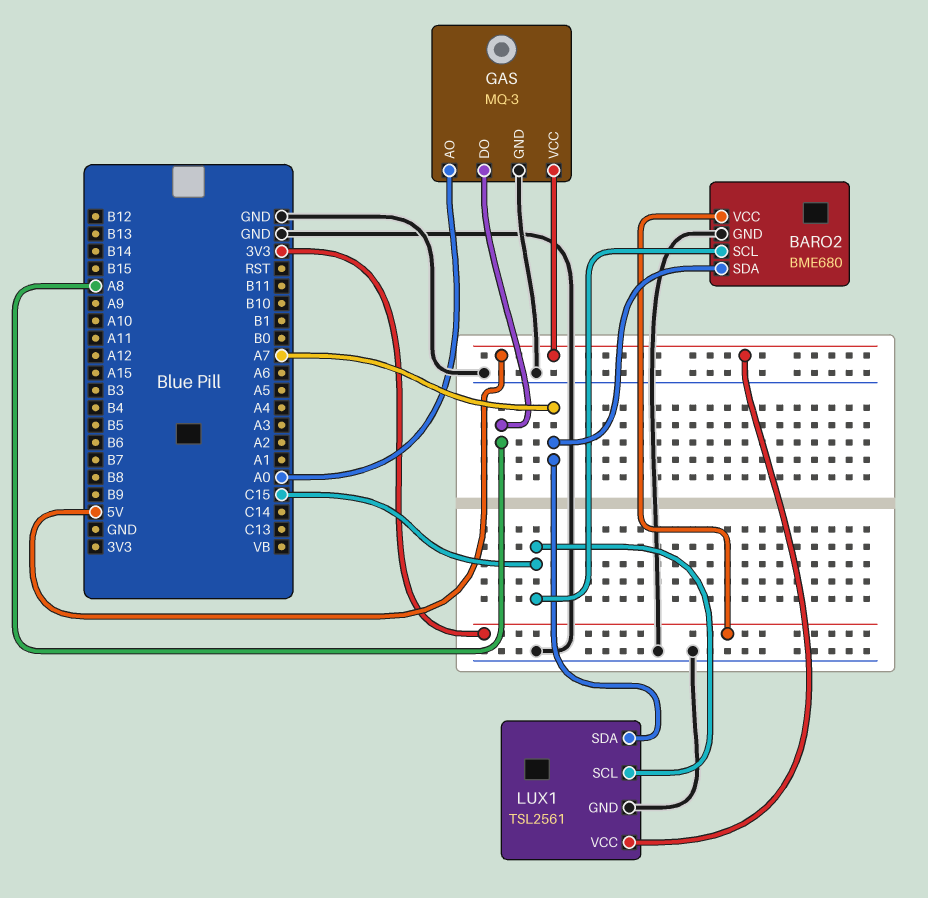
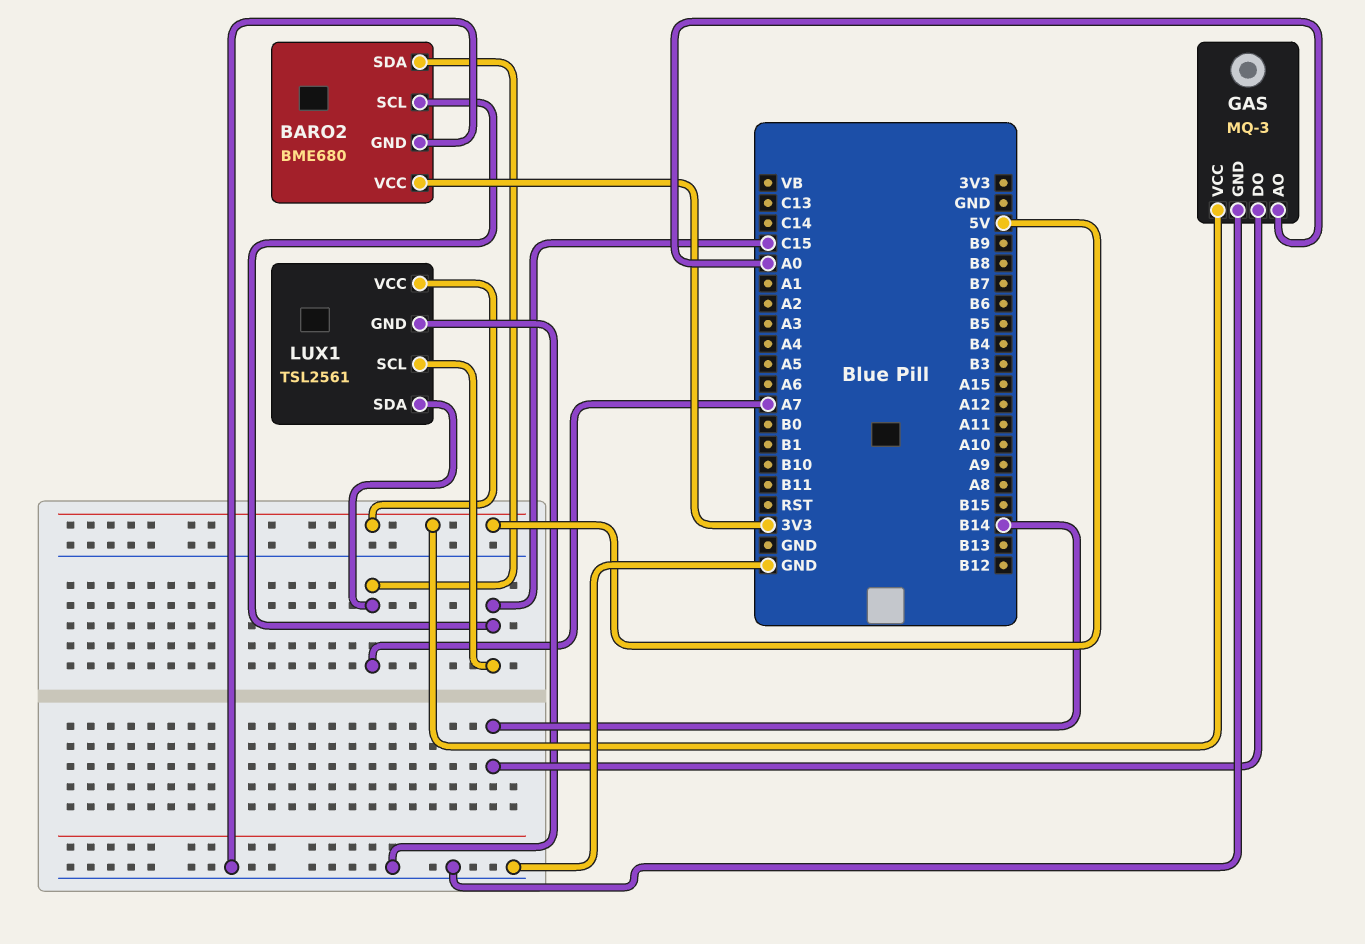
GAS pin DO: A8 -> B14

